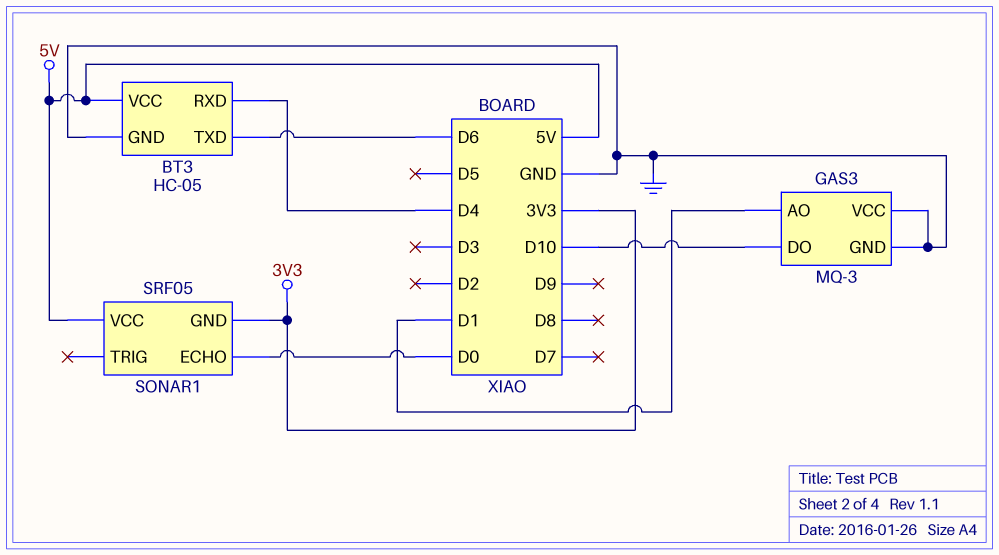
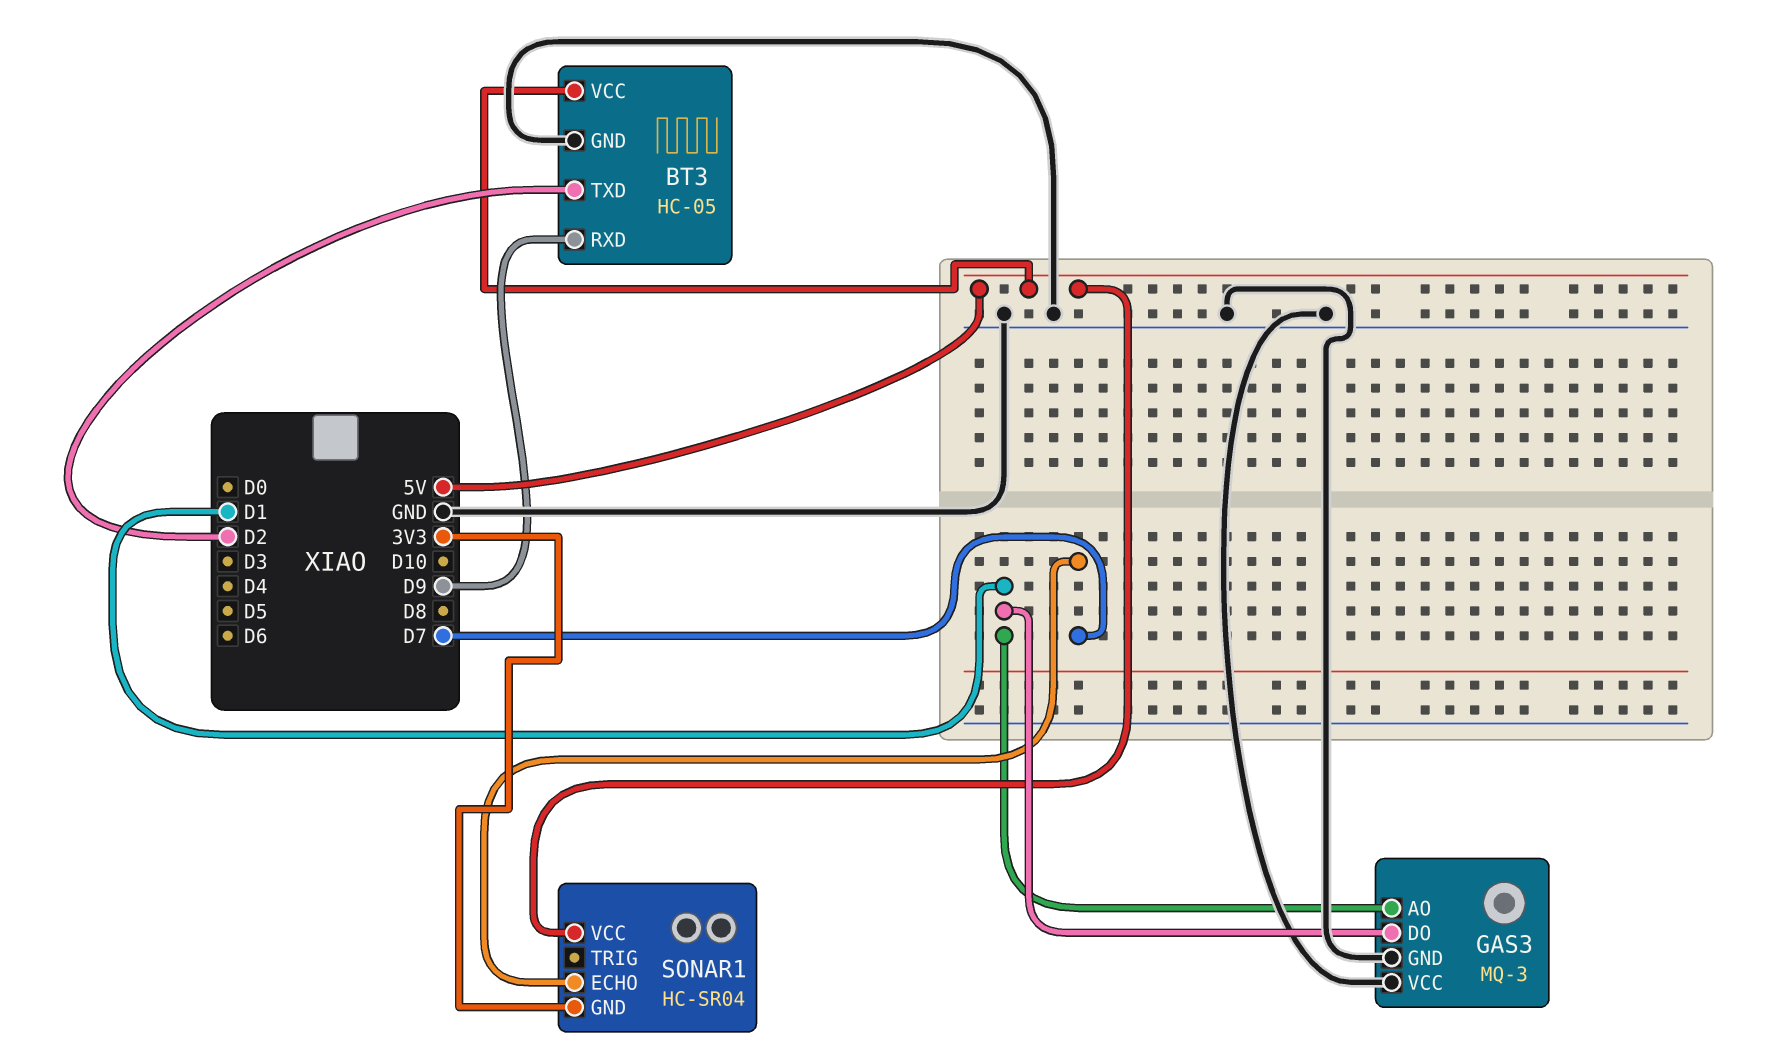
BT3 pin RXD: D4 -> D9
BT3 pin TXD: D6 -> D2
GAS3 pin DO: D10 -> D1
SONAR1: SRF05 -> HC-SR04
SONAR1 pin ECHO: D0 -> D7

